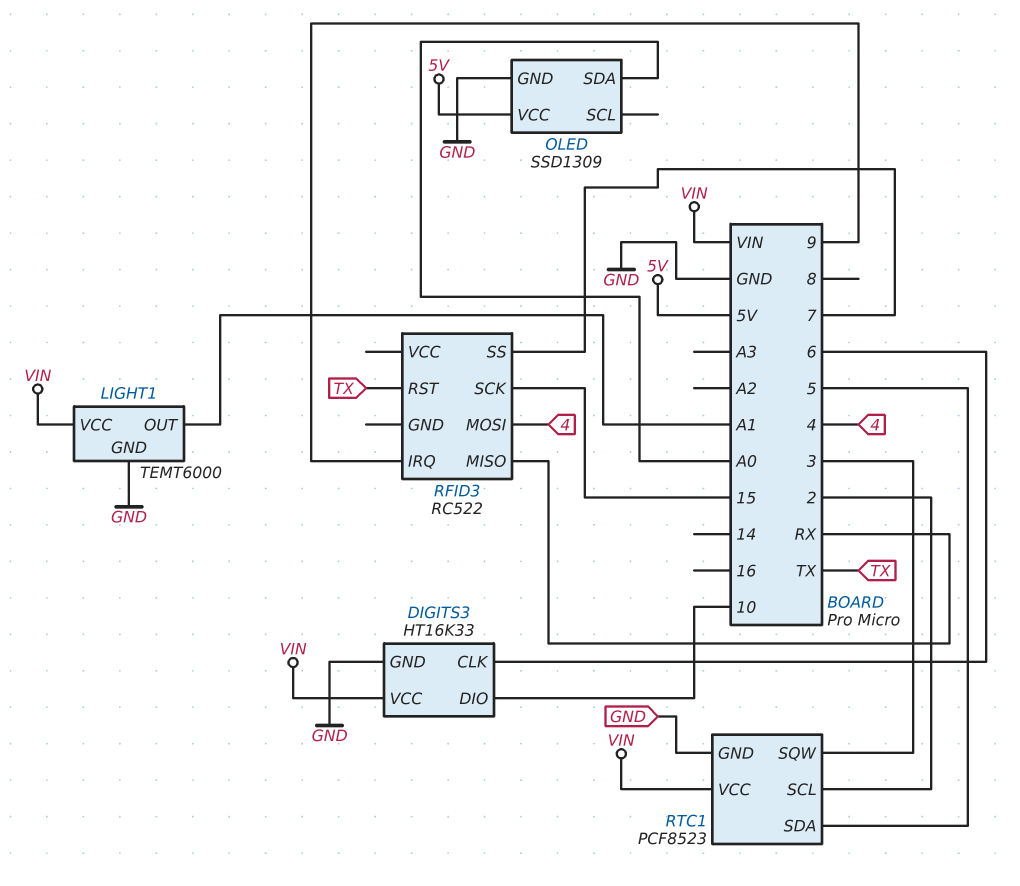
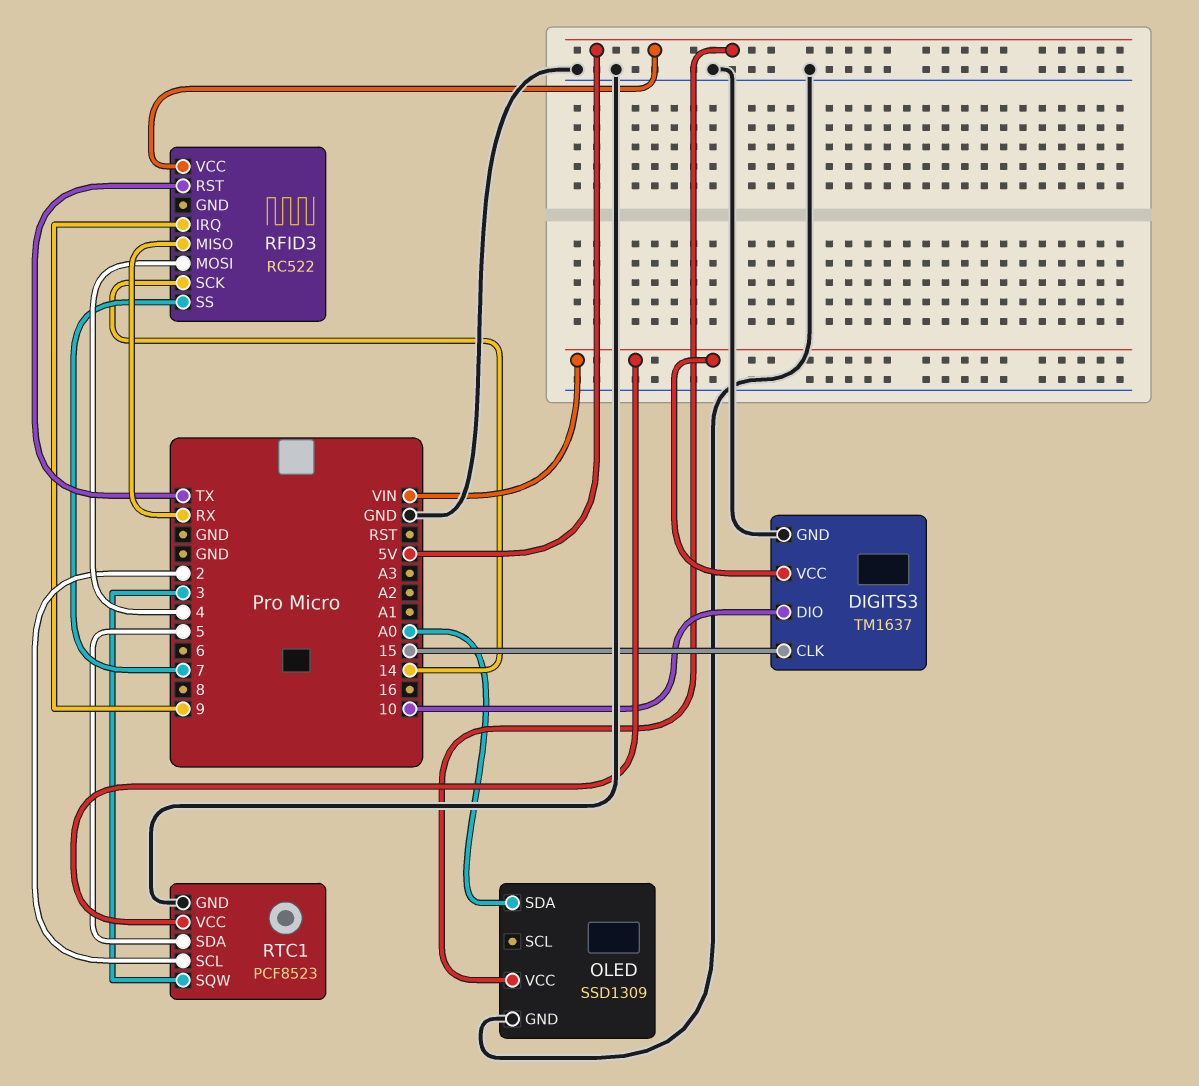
DIGITS3: HT16K33 -> TM1637
DIGITS3 pin CLK: 6 -> 15
LIGHT1: TEMT6000 -> none
LIGHT1 pin GND: GND -> none
LIGHT1 pin OUT: A1 -> none
LIGHT1 pin VCC: VIN -> none
RFID3 pin SCK: 15 -> 14
RFID3 pin VCC: none -> 5V

